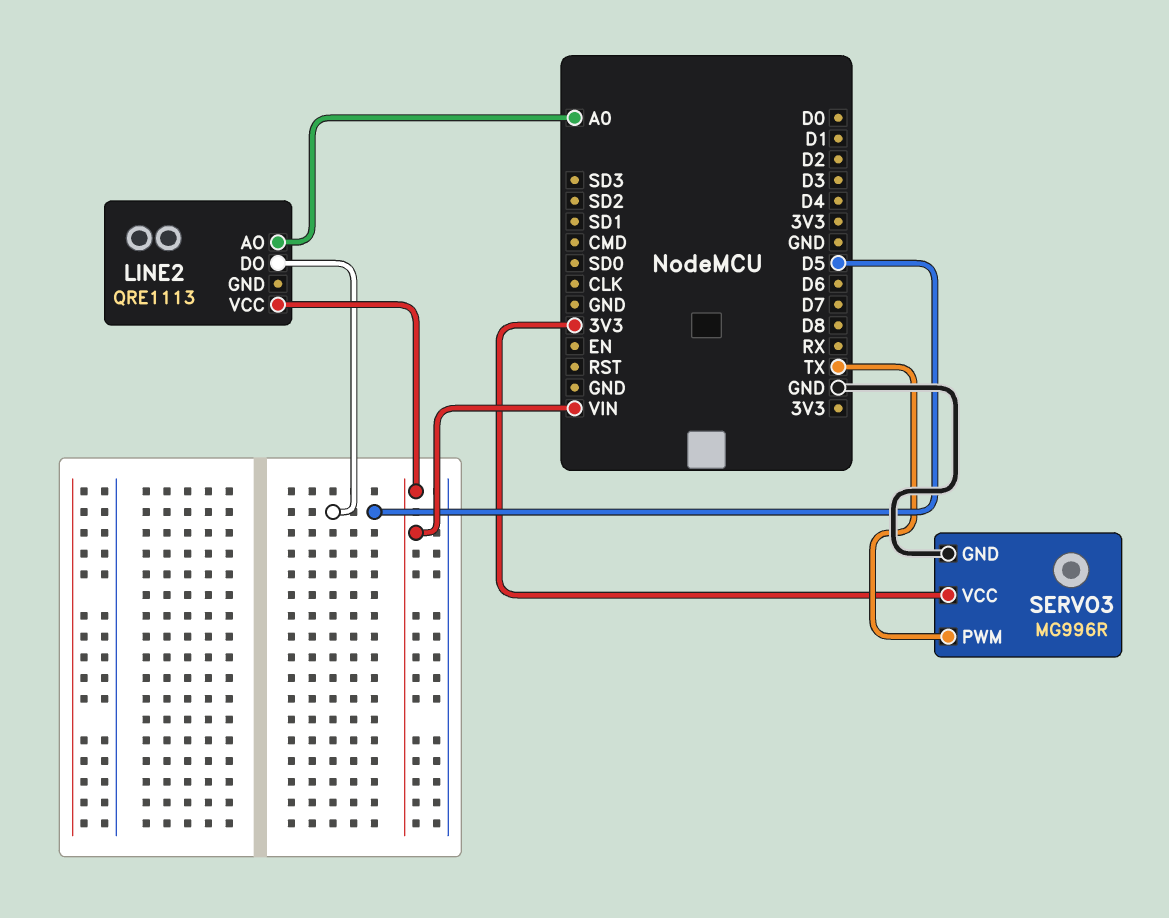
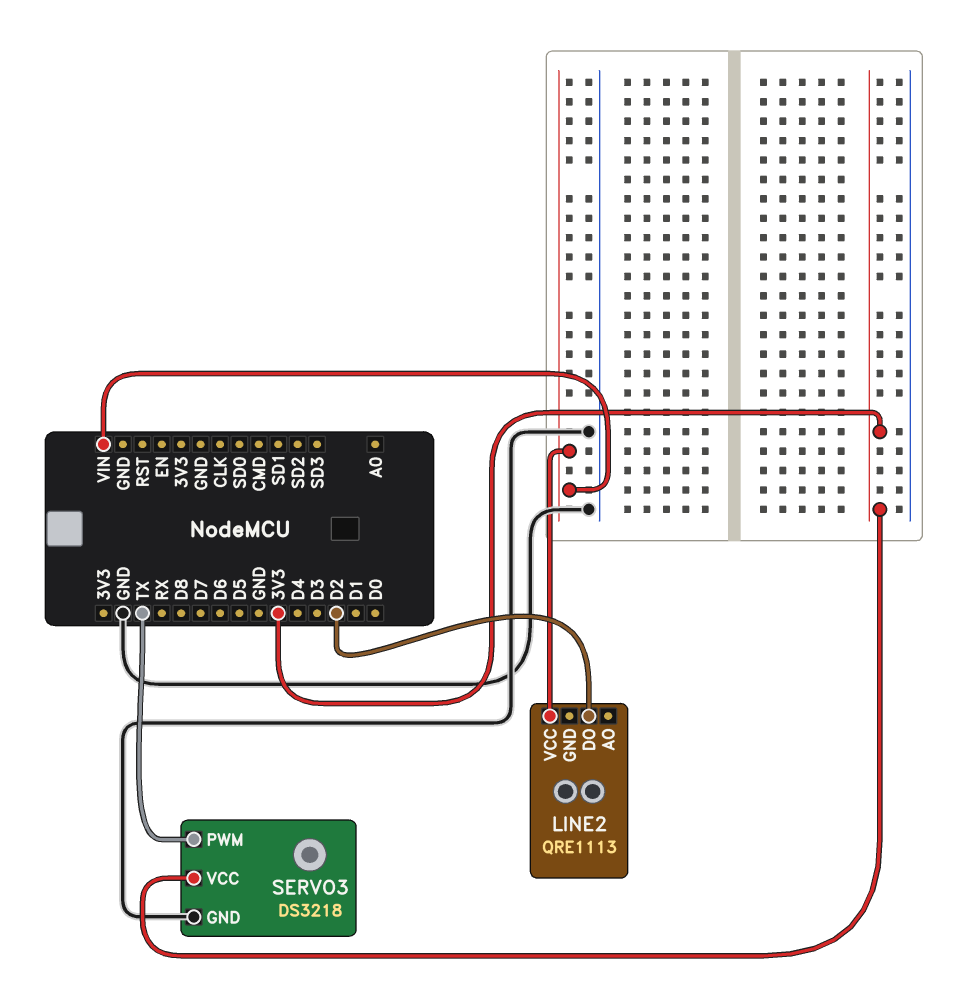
LINE2 pin AO: A0 -> none
LINE2 pin DO: D5 -> D2
SERVO3: MG996R -> DS3218

